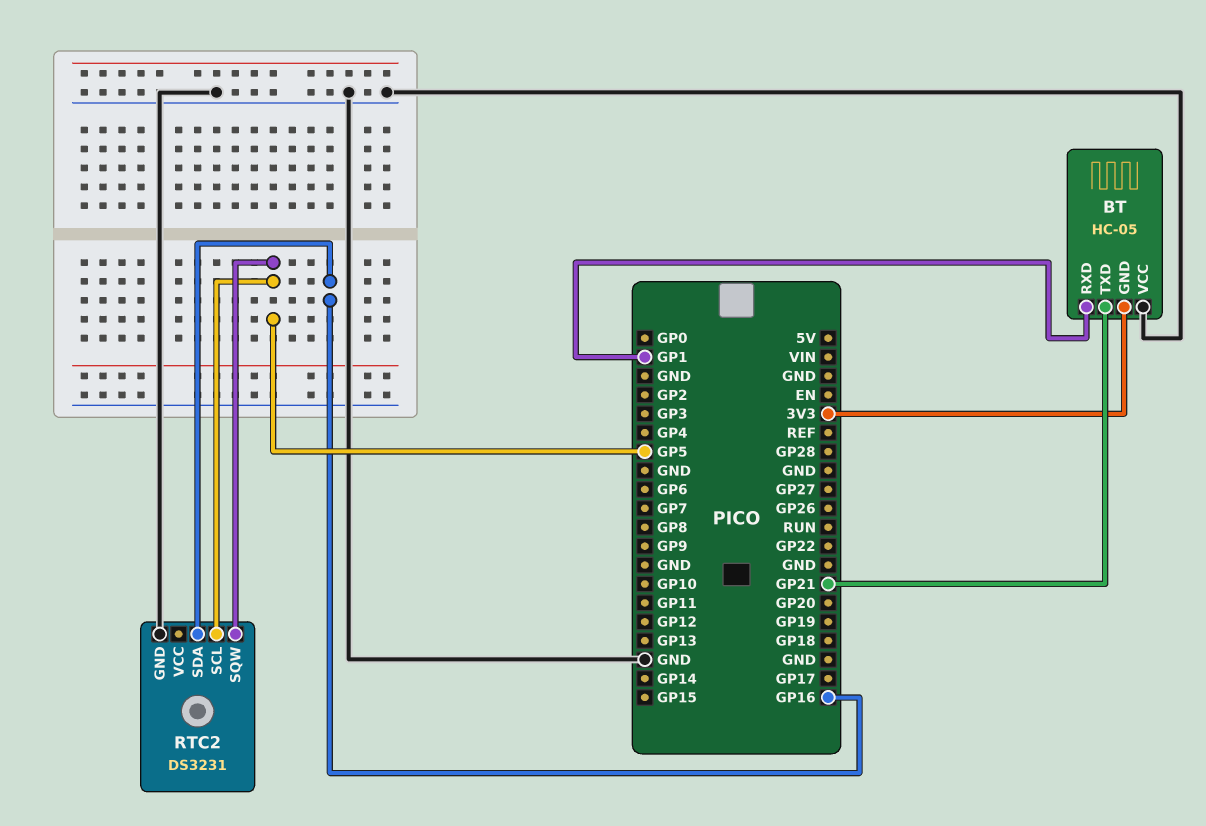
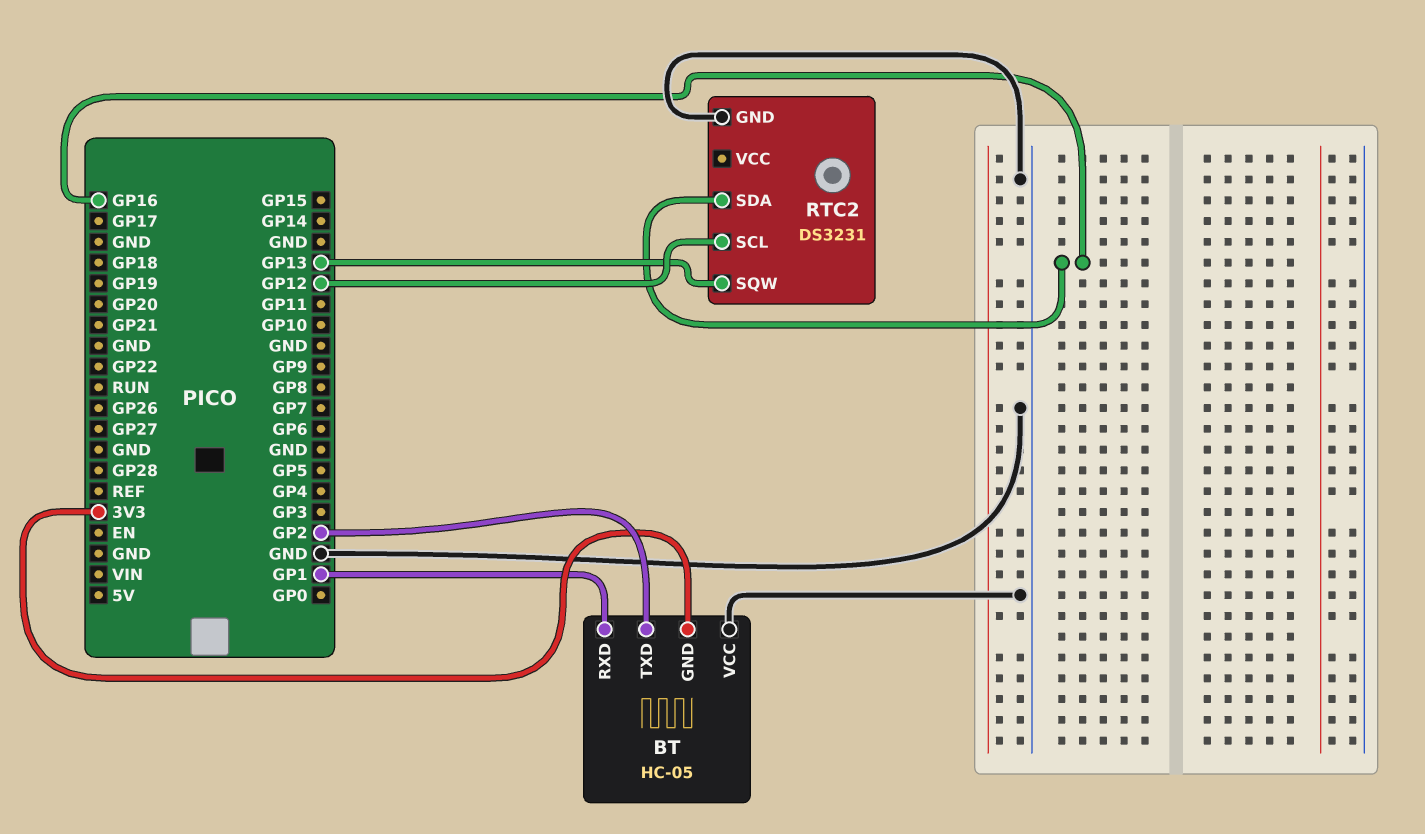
BT pin TXD: GP21 -> GP2
RTC2 pin SCL: GP5 -> GP12
RTC2 pin SQW: GP5 -> GP13

